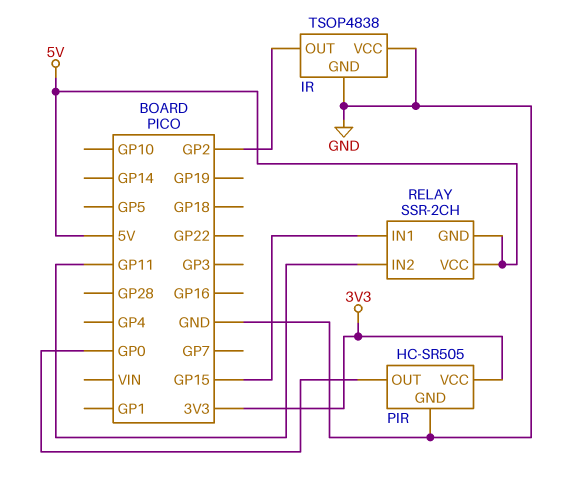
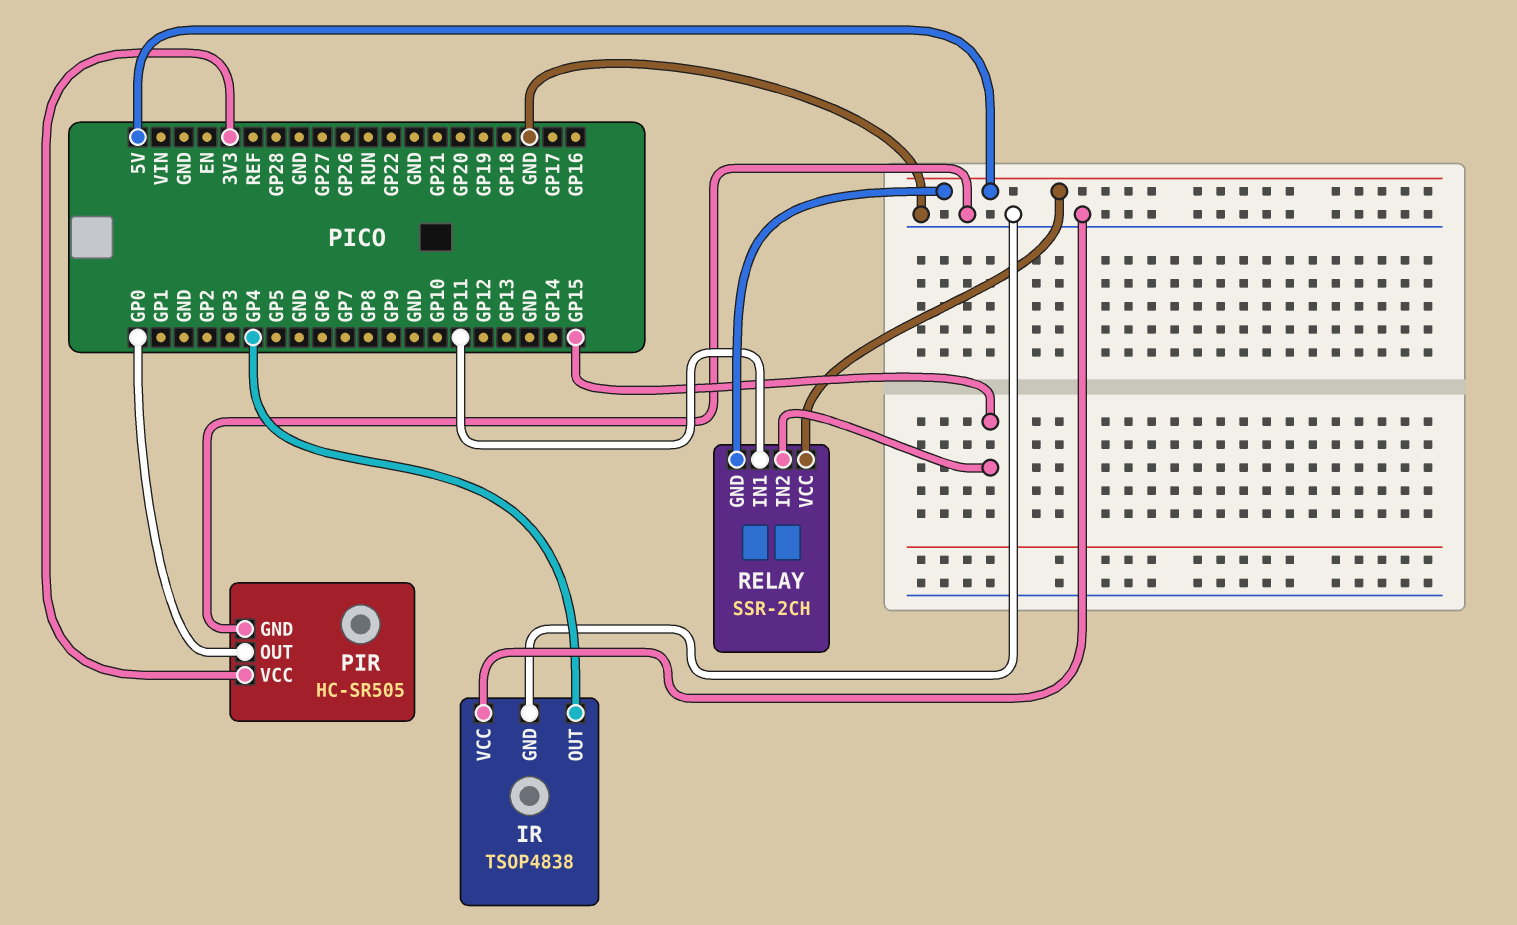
IR pin OUT: GP2 -> GP4
RELAY pin IN1: GP15 -> GP11
RELAY pin IN2: GP11 -> GP15

